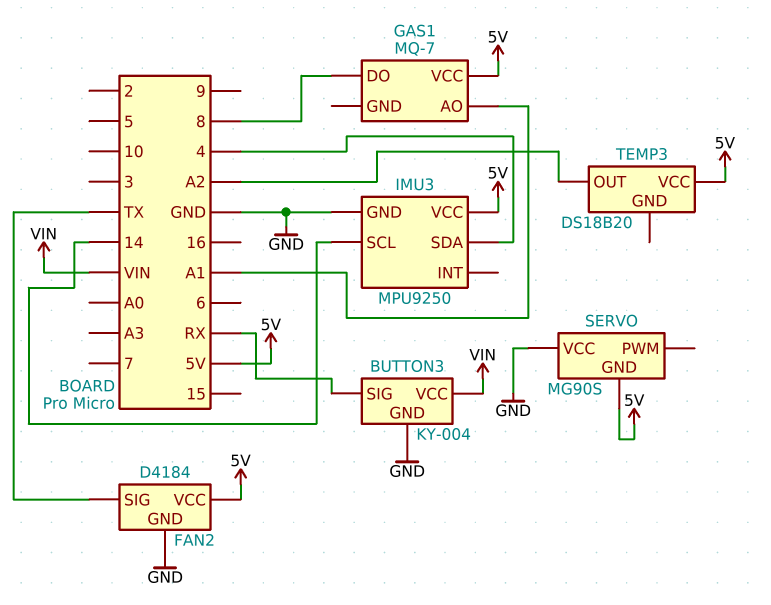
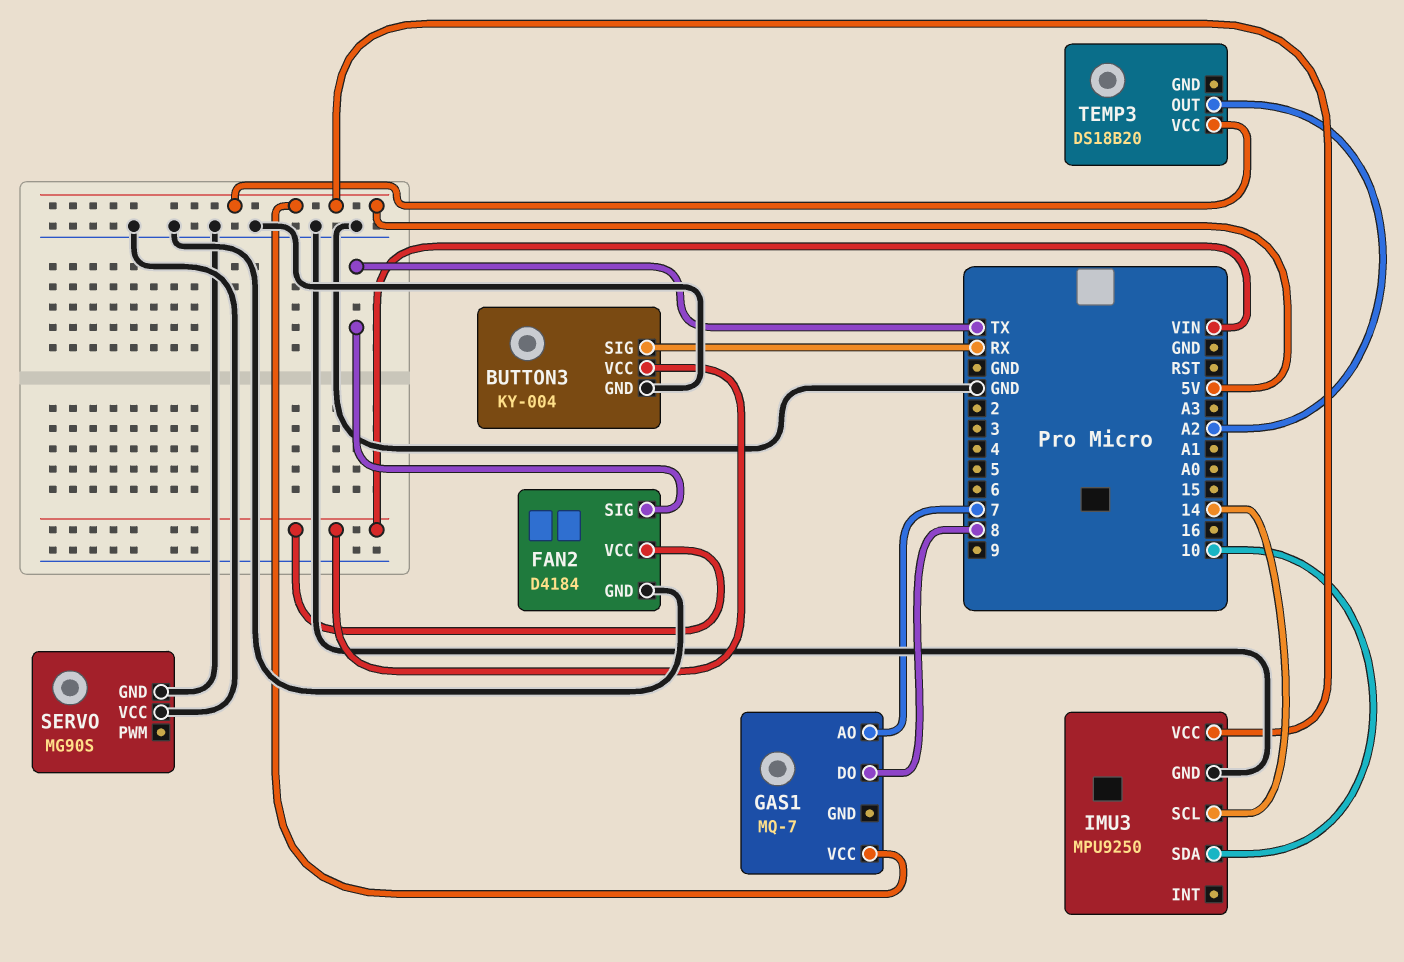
FAN2 pin VCC: 5V -> VIN
GAS1 pin AO: A1 -> 7
IMU3 pin SDA: 4 -> 10
SERVO pin GND: 5V -> GND

